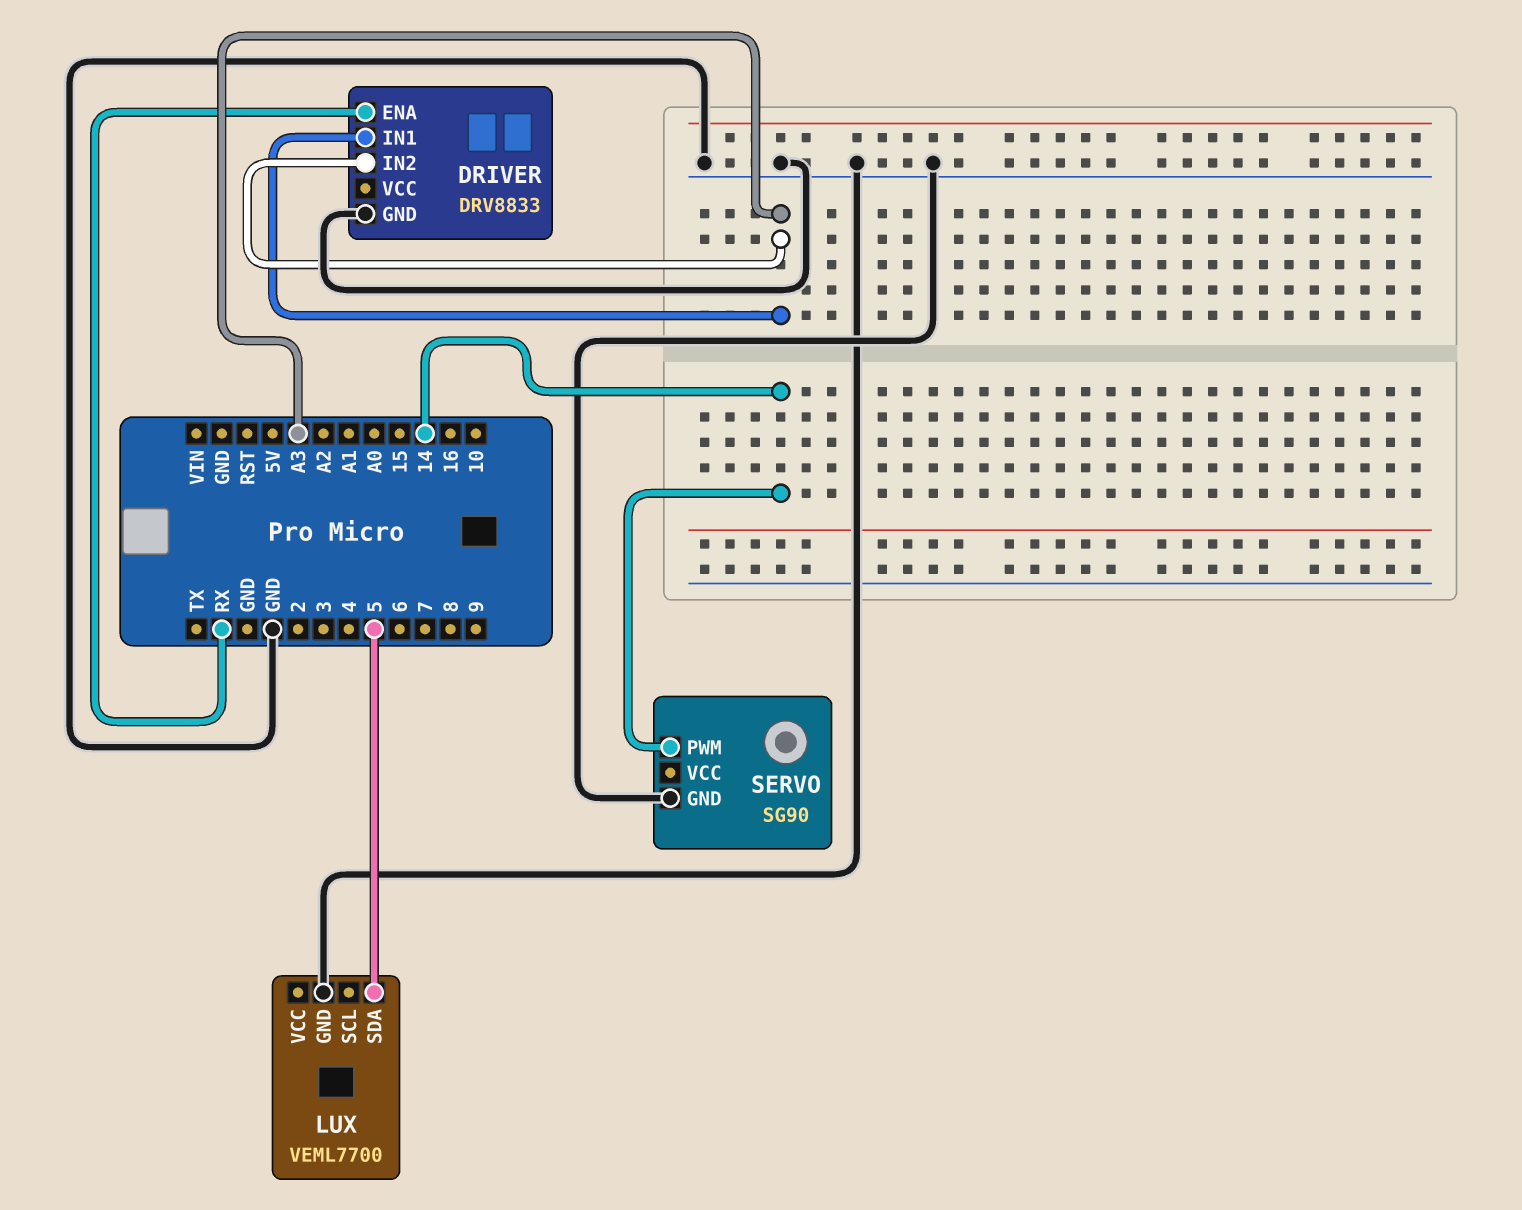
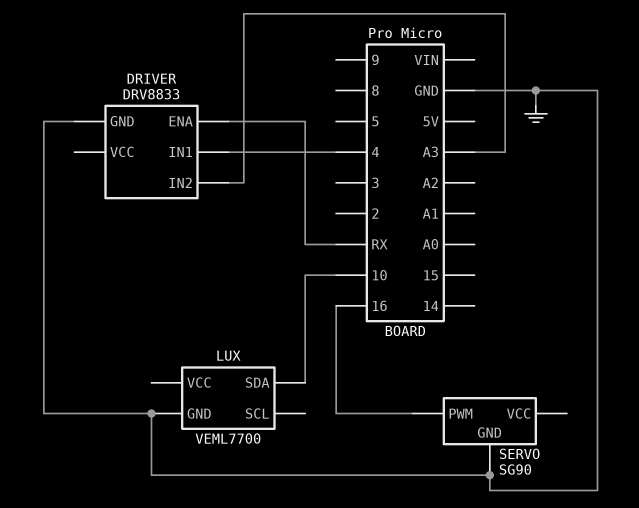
DRIVER pin IN1: A3 -> 4
LUX pin SDA: 5 -> 10
SERVO pin PWM: 14 -> 16

